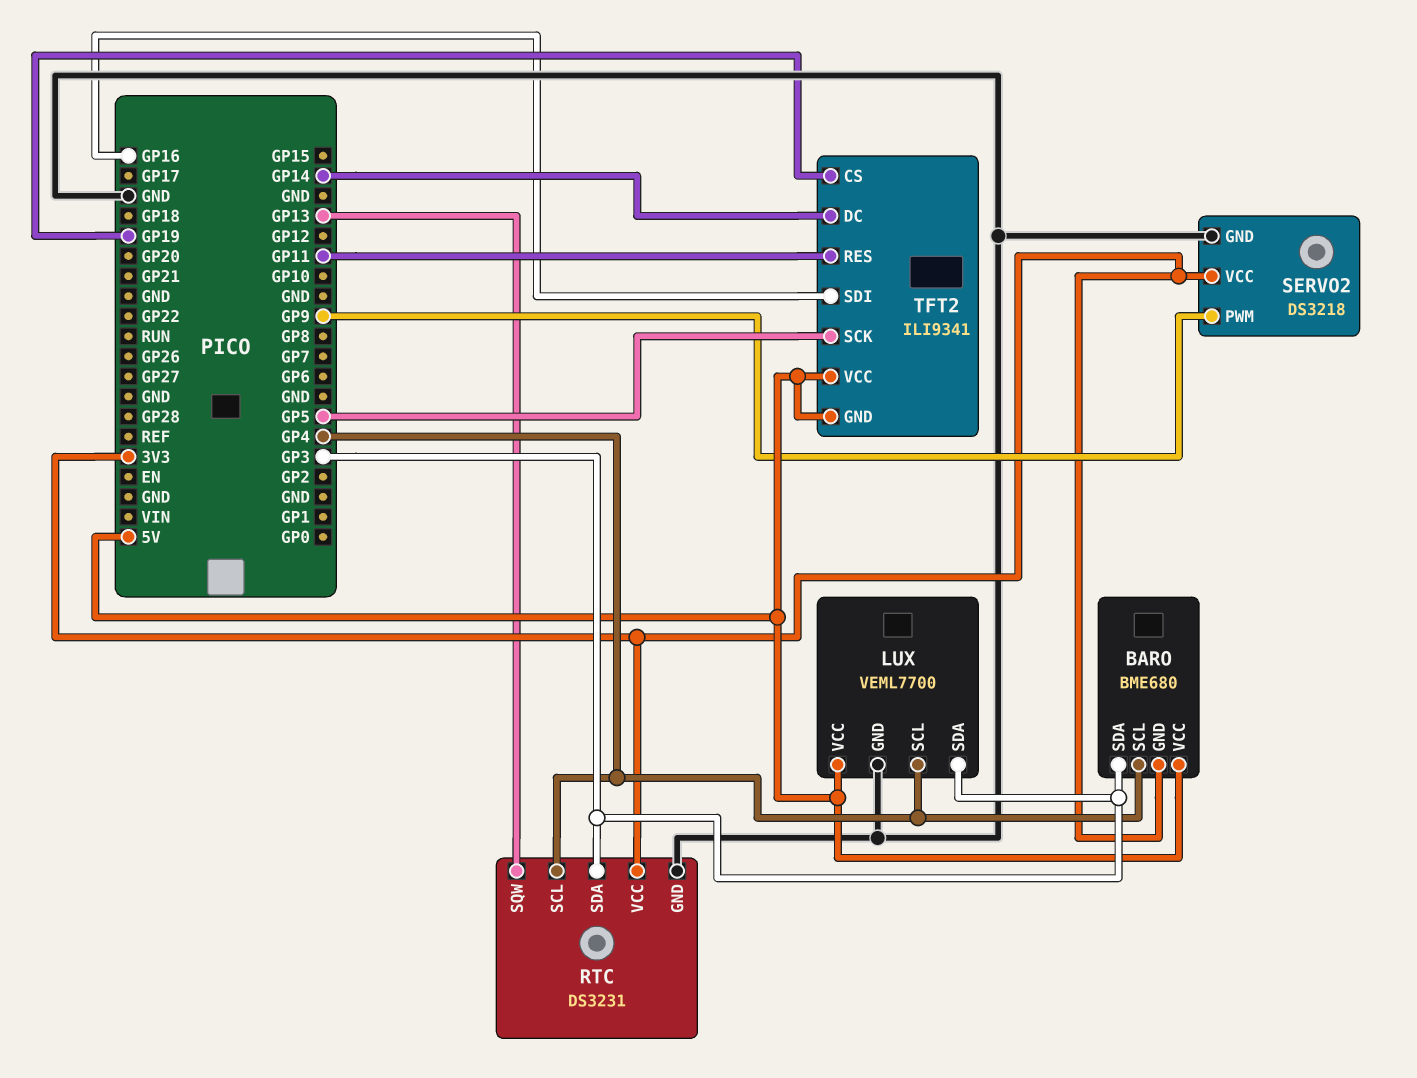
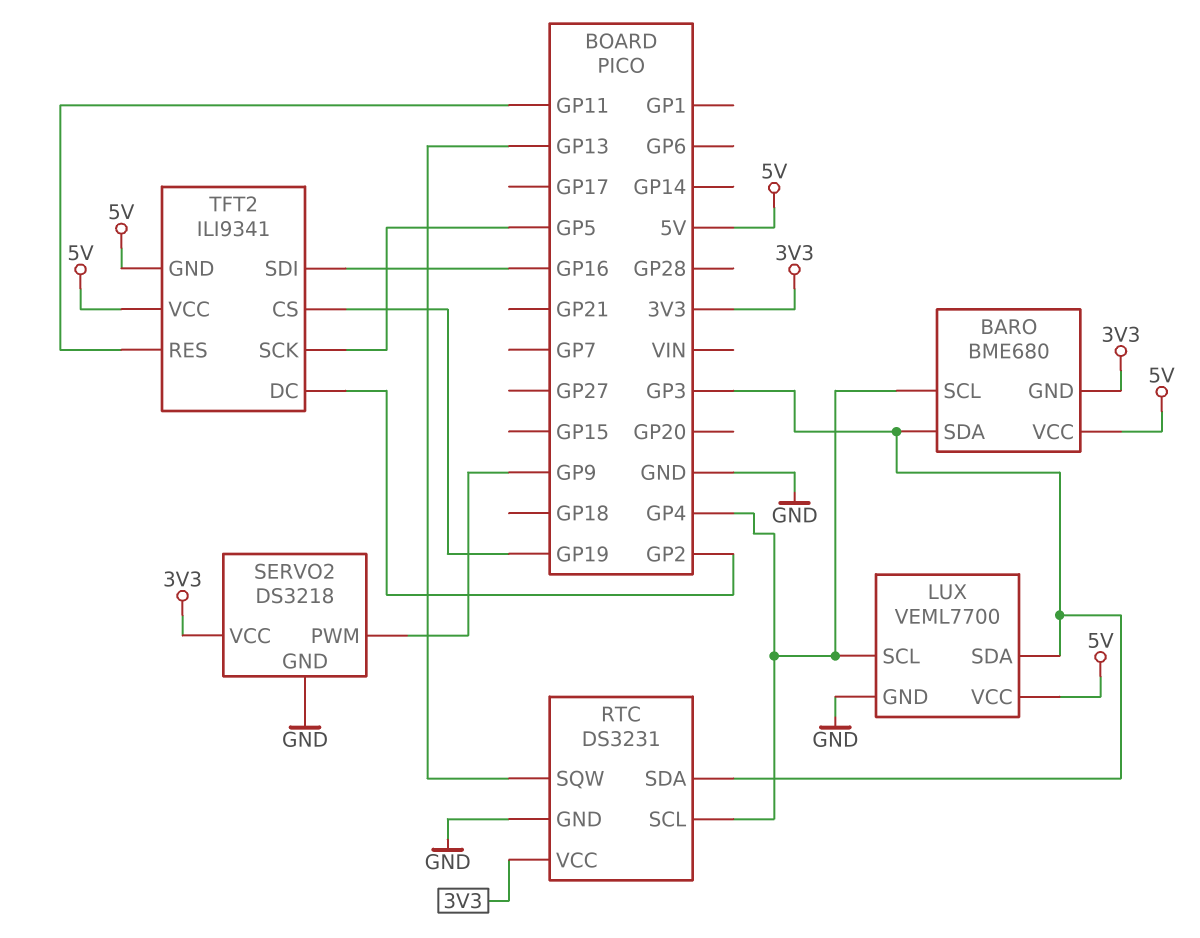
TFT2 pin DC: GP14 -> GP2

